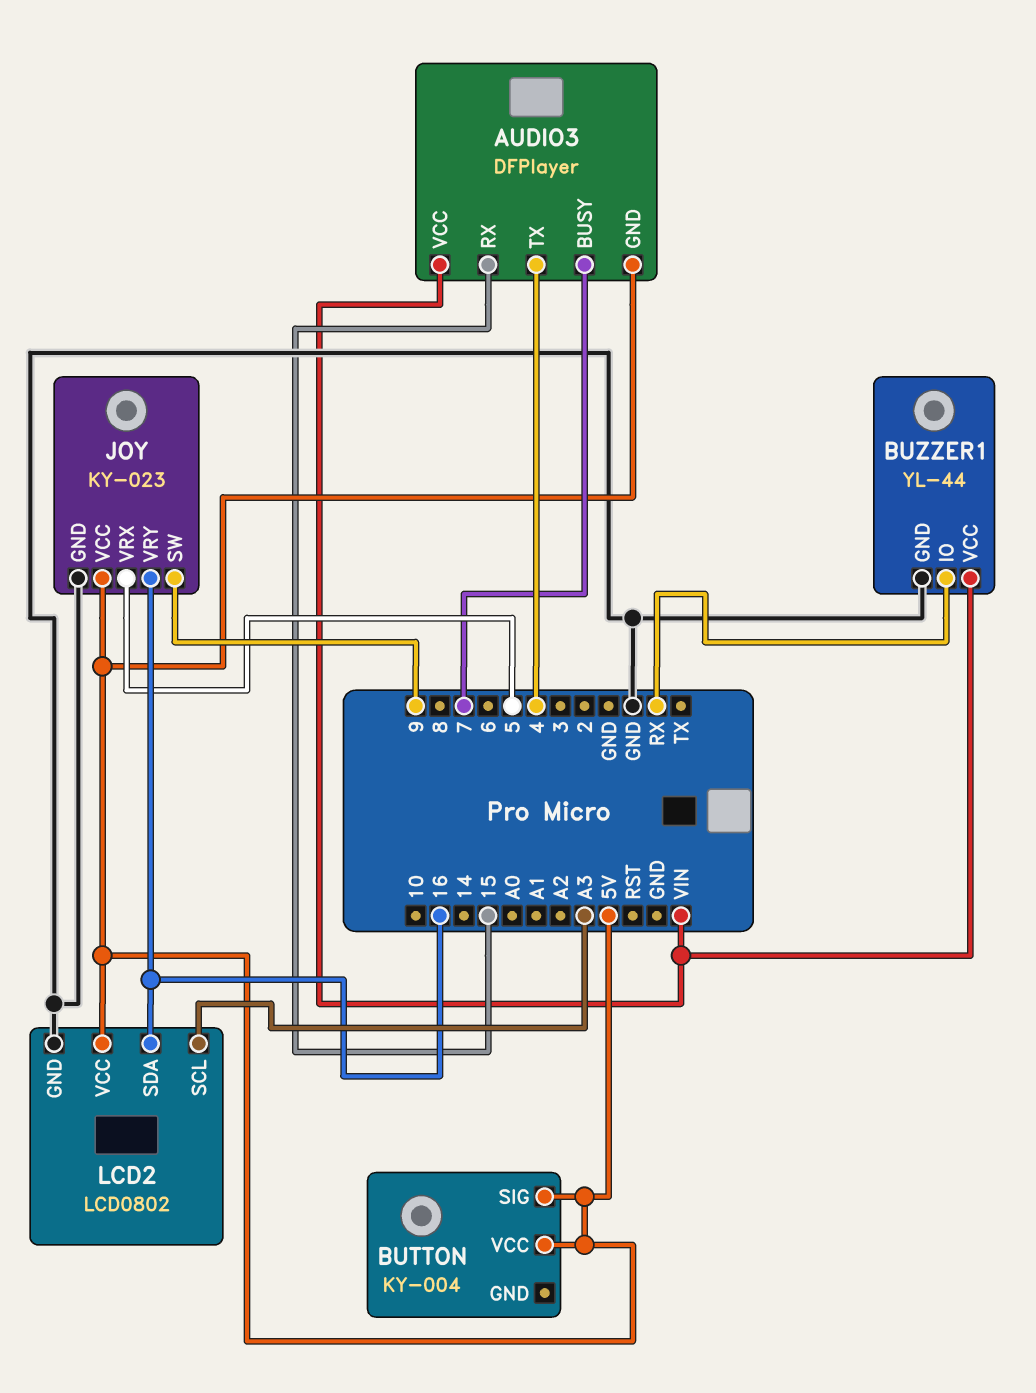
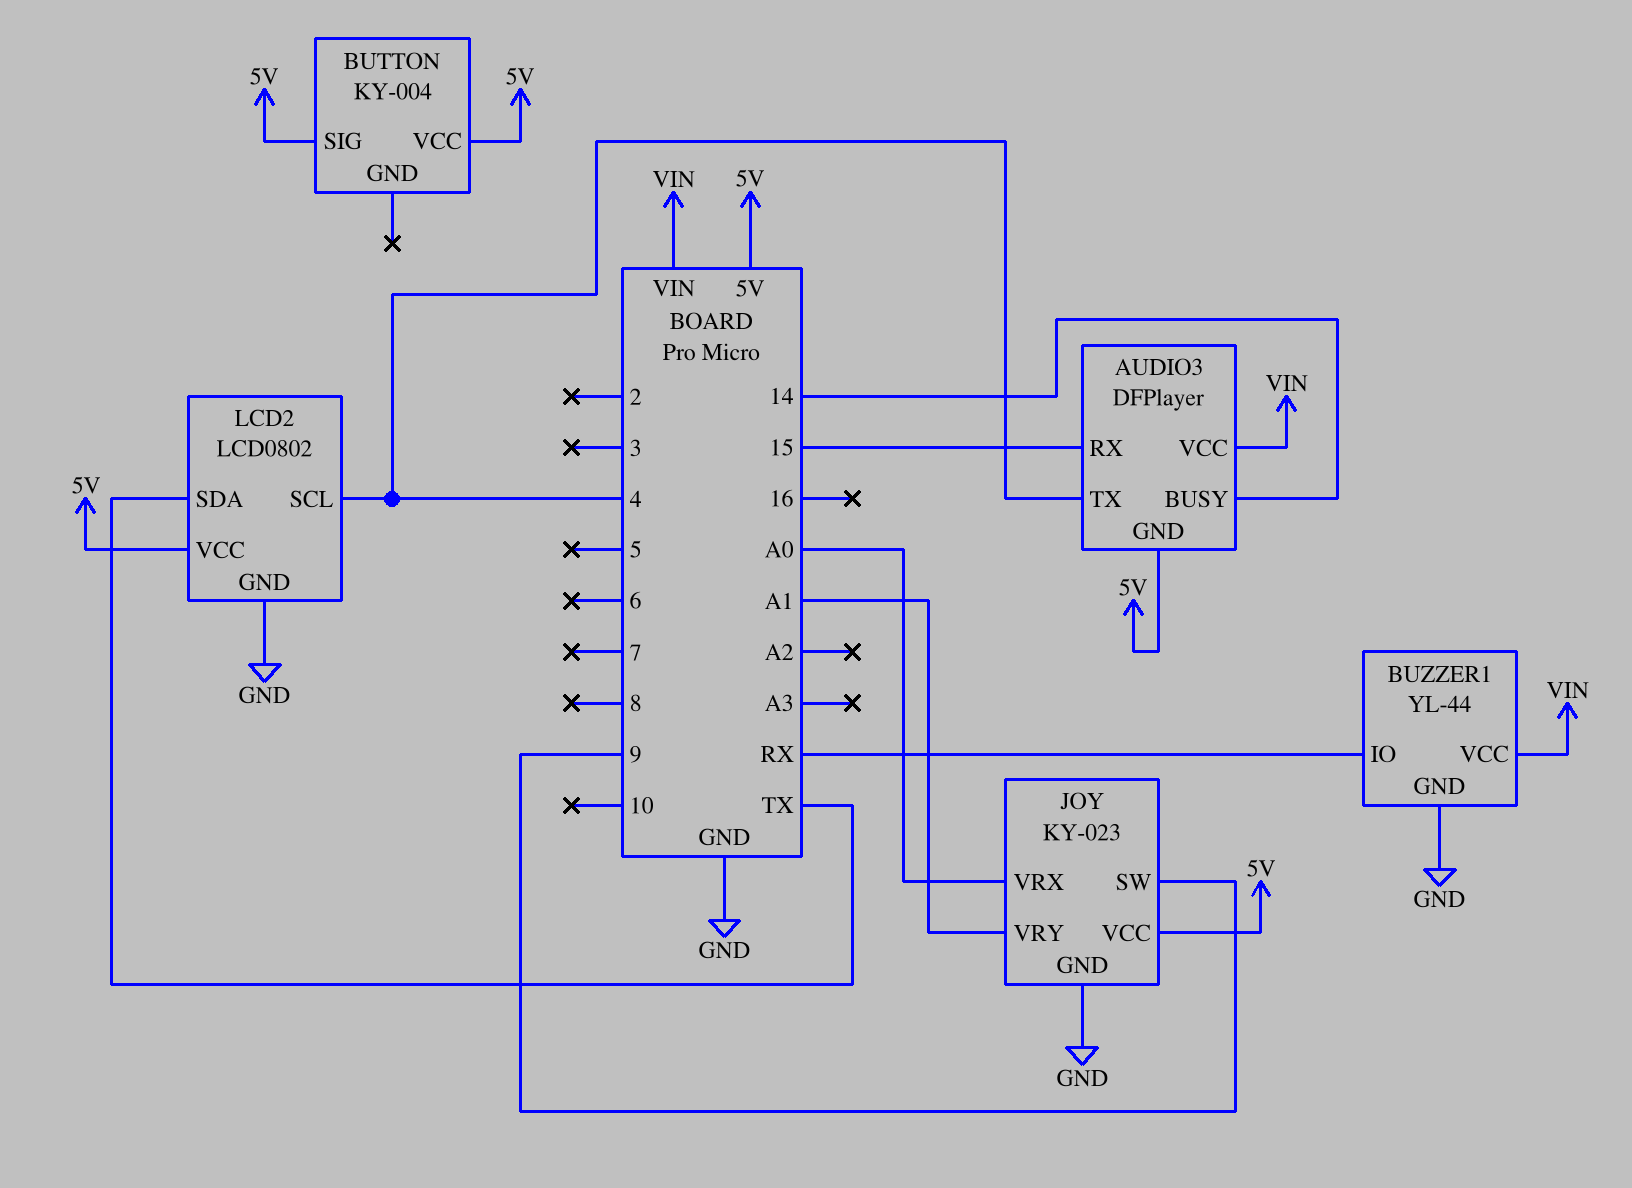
AUDIO3 pin BUSY: 7 -> 14
JOY pin VRX: 5 -> A0
JOY pin VRY: 16 -> A1
LCD2 pin SCL: A3 -> 4
LCD2 pin SDA: 16 -> TX

